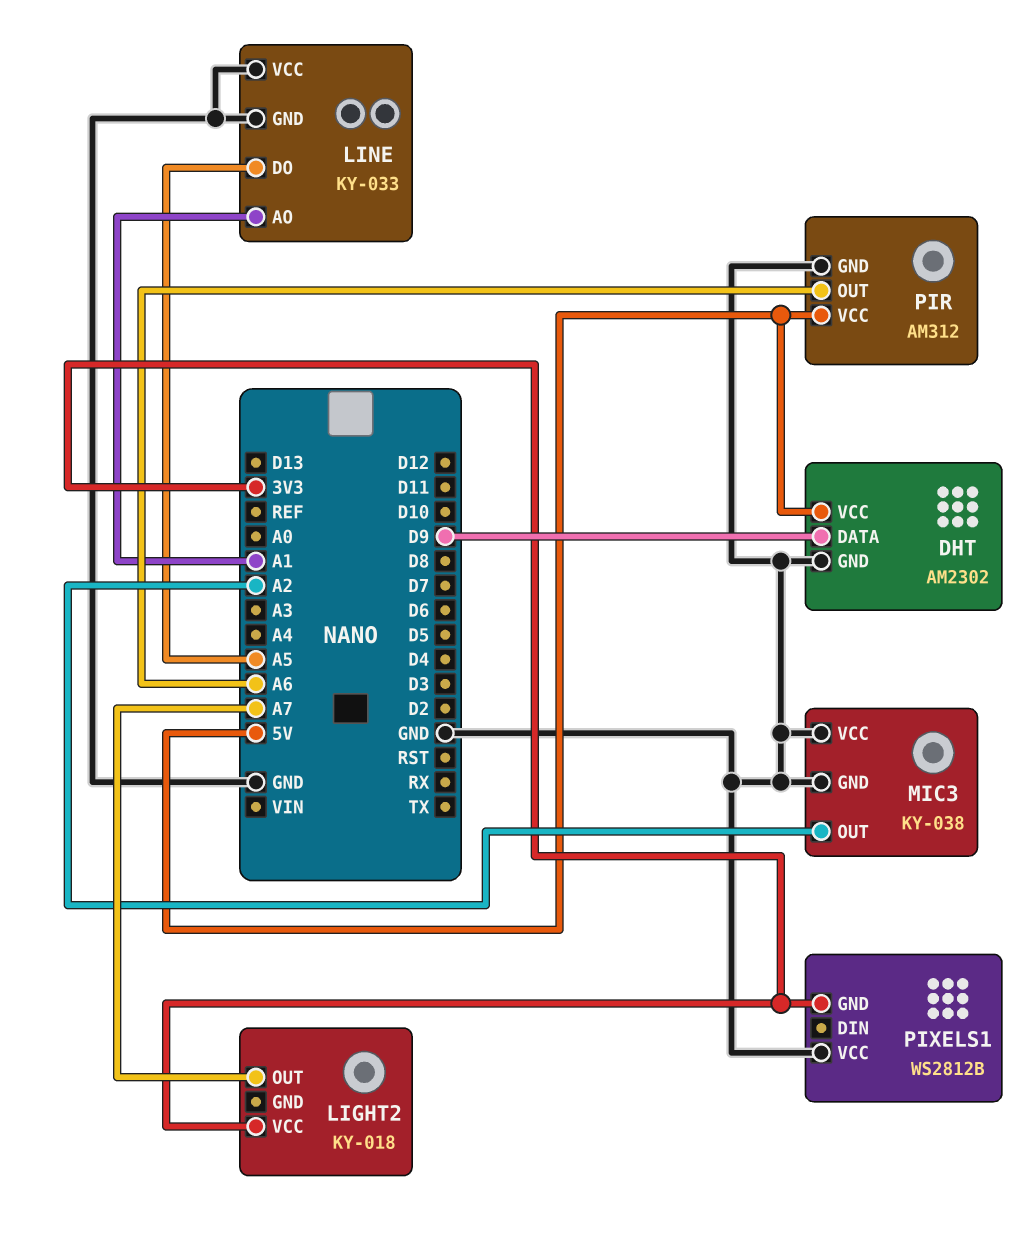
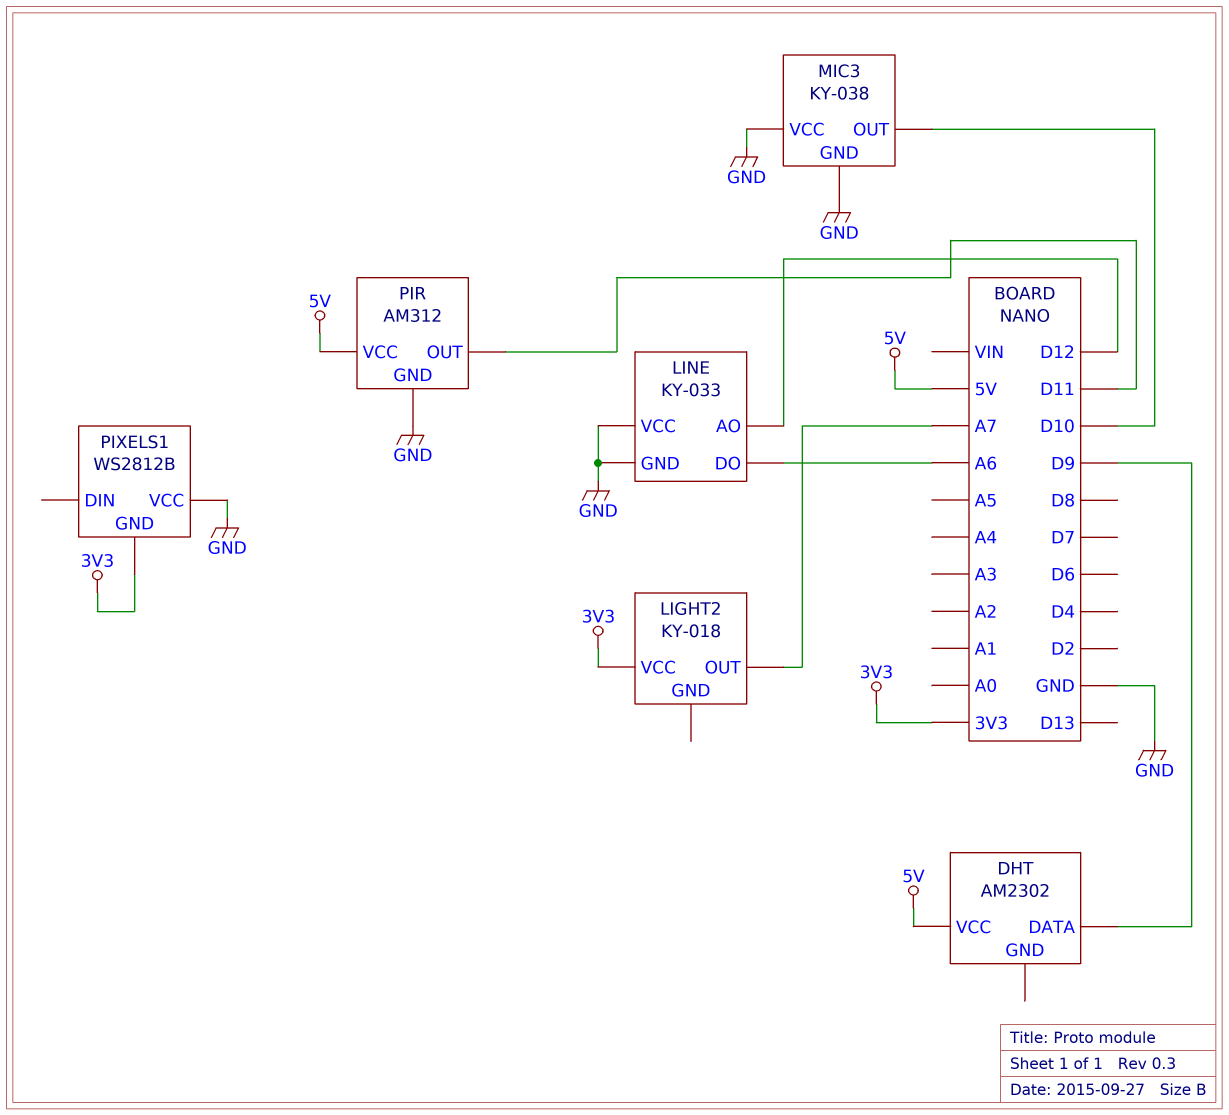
DHT pin GND: GND -> none
LINE pin AO: A1 -> D12
LINE pin DO: A5 -> A6
MIC3 pin OUT: A2 -> D10
PIR pin OUT: A6 -> D11

